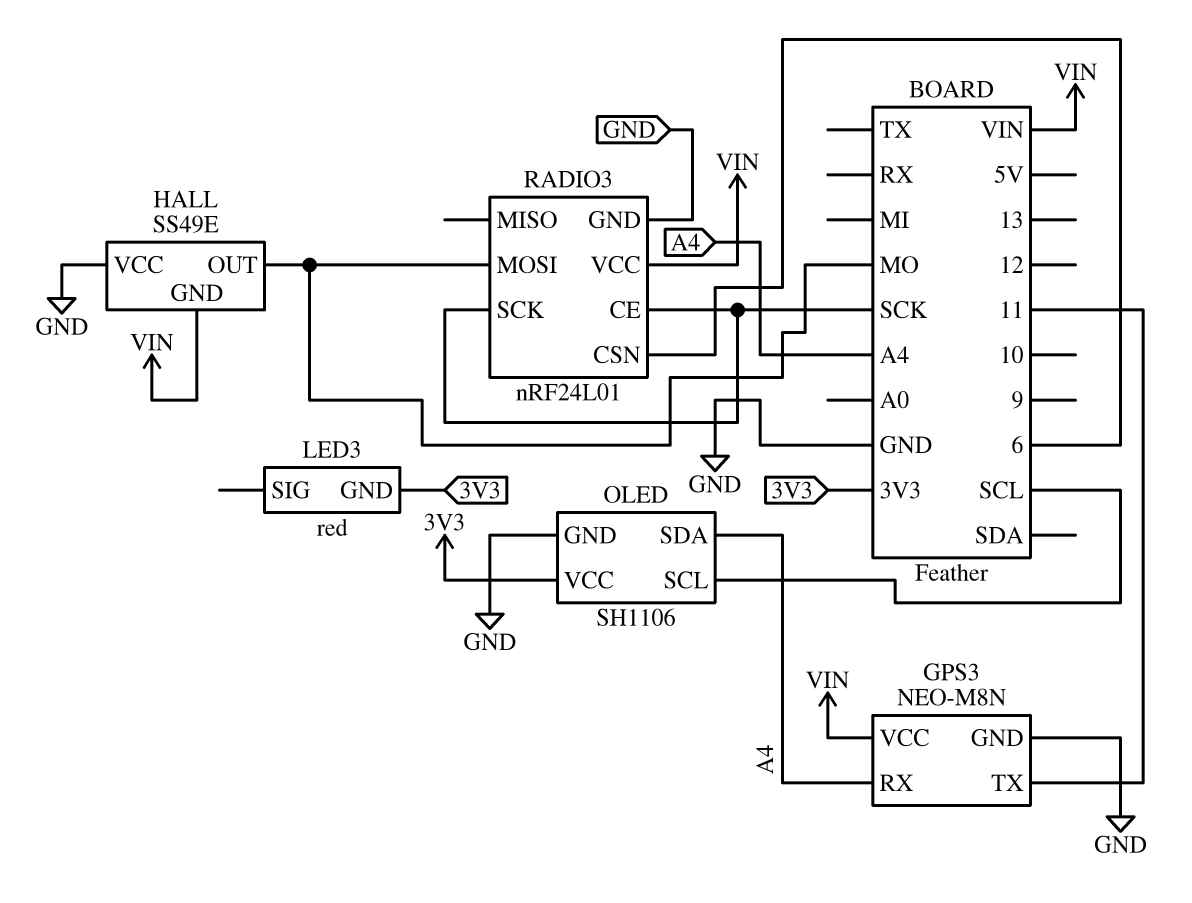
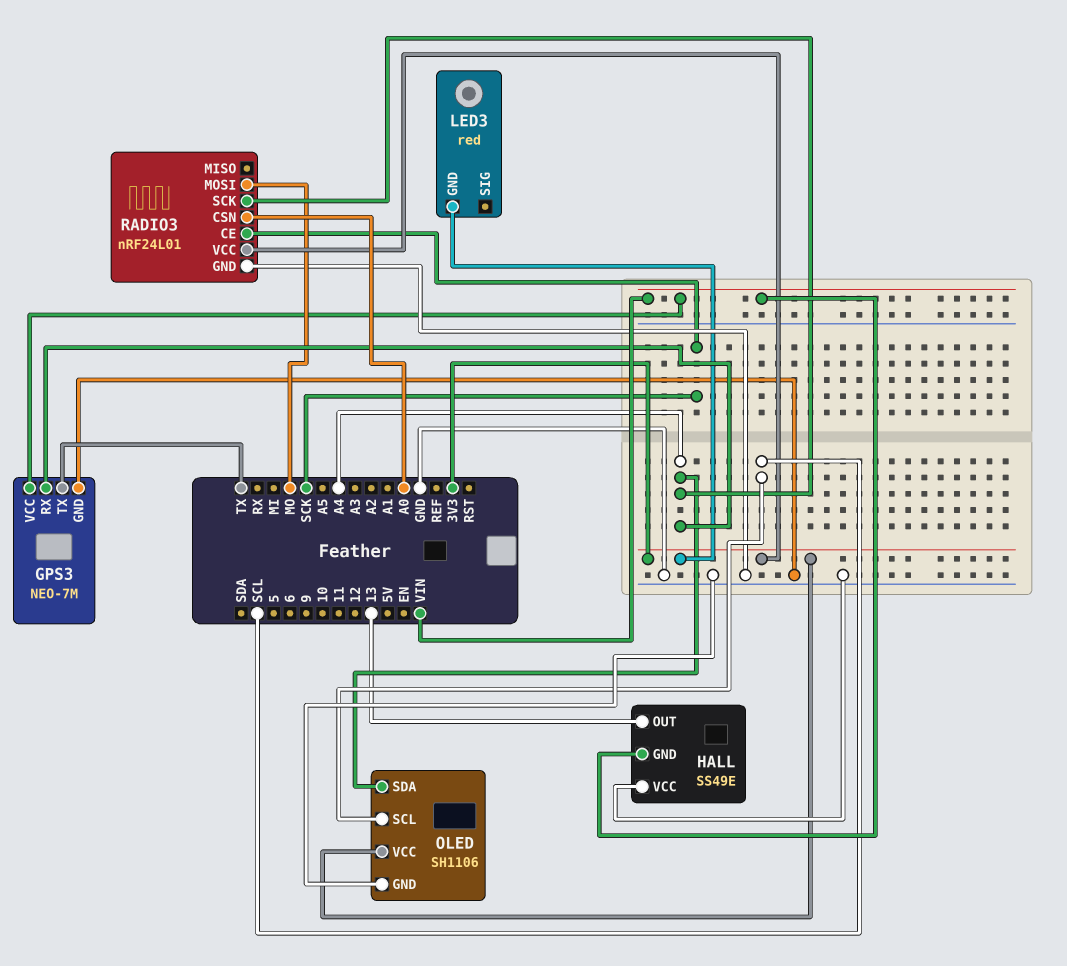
GPS3: NEO-M8N -> NEO-7M
GPS3 pin TX: 11 -> TX
HALL pin OUT: MO -> 13
RADIO3 pin CSN: 6 -> A0
RADIO3 pin SCK: SCK -> A4
RADIO3 pin VCC: VIN -> 3V3

